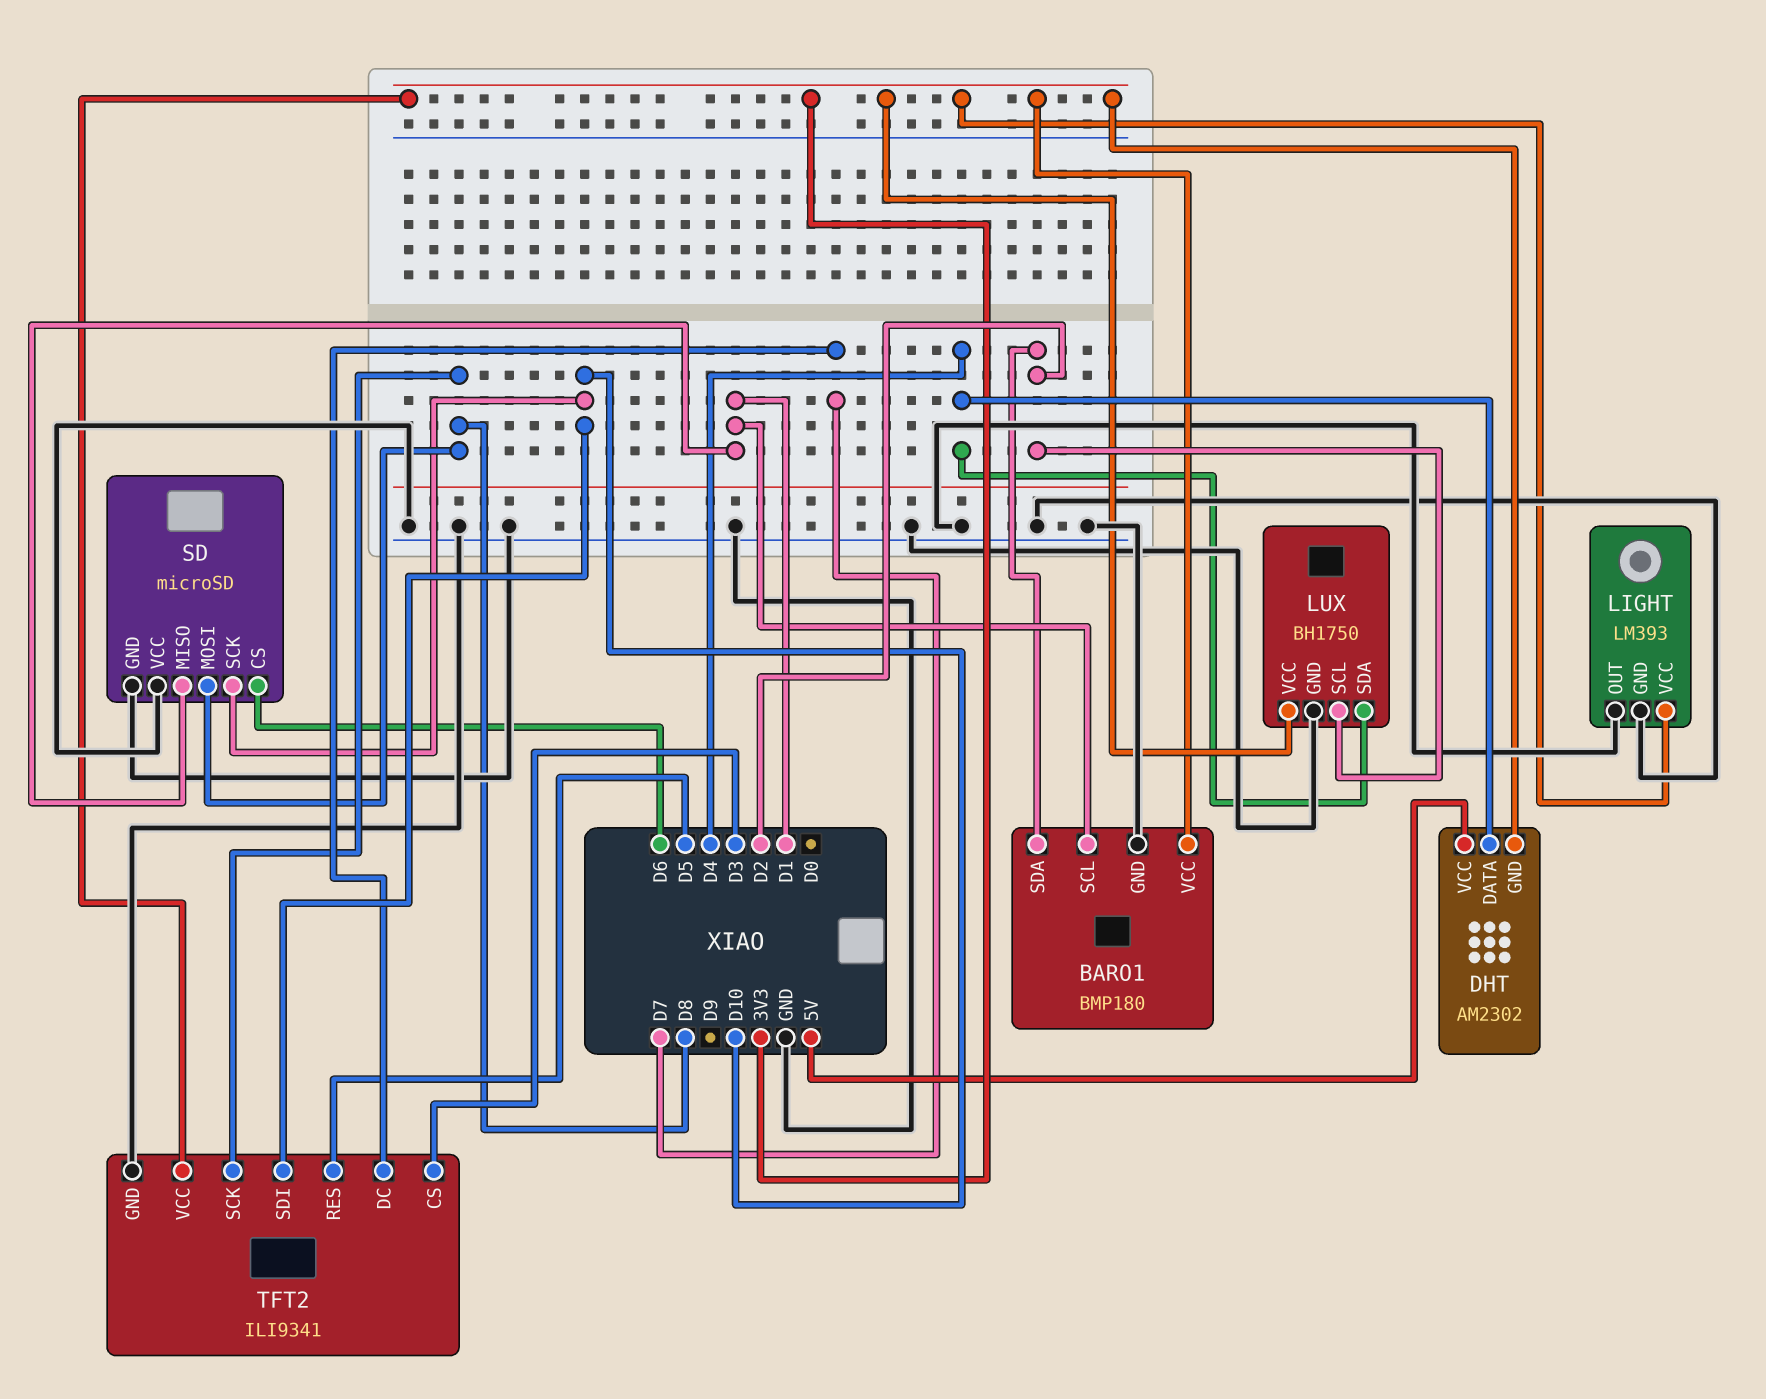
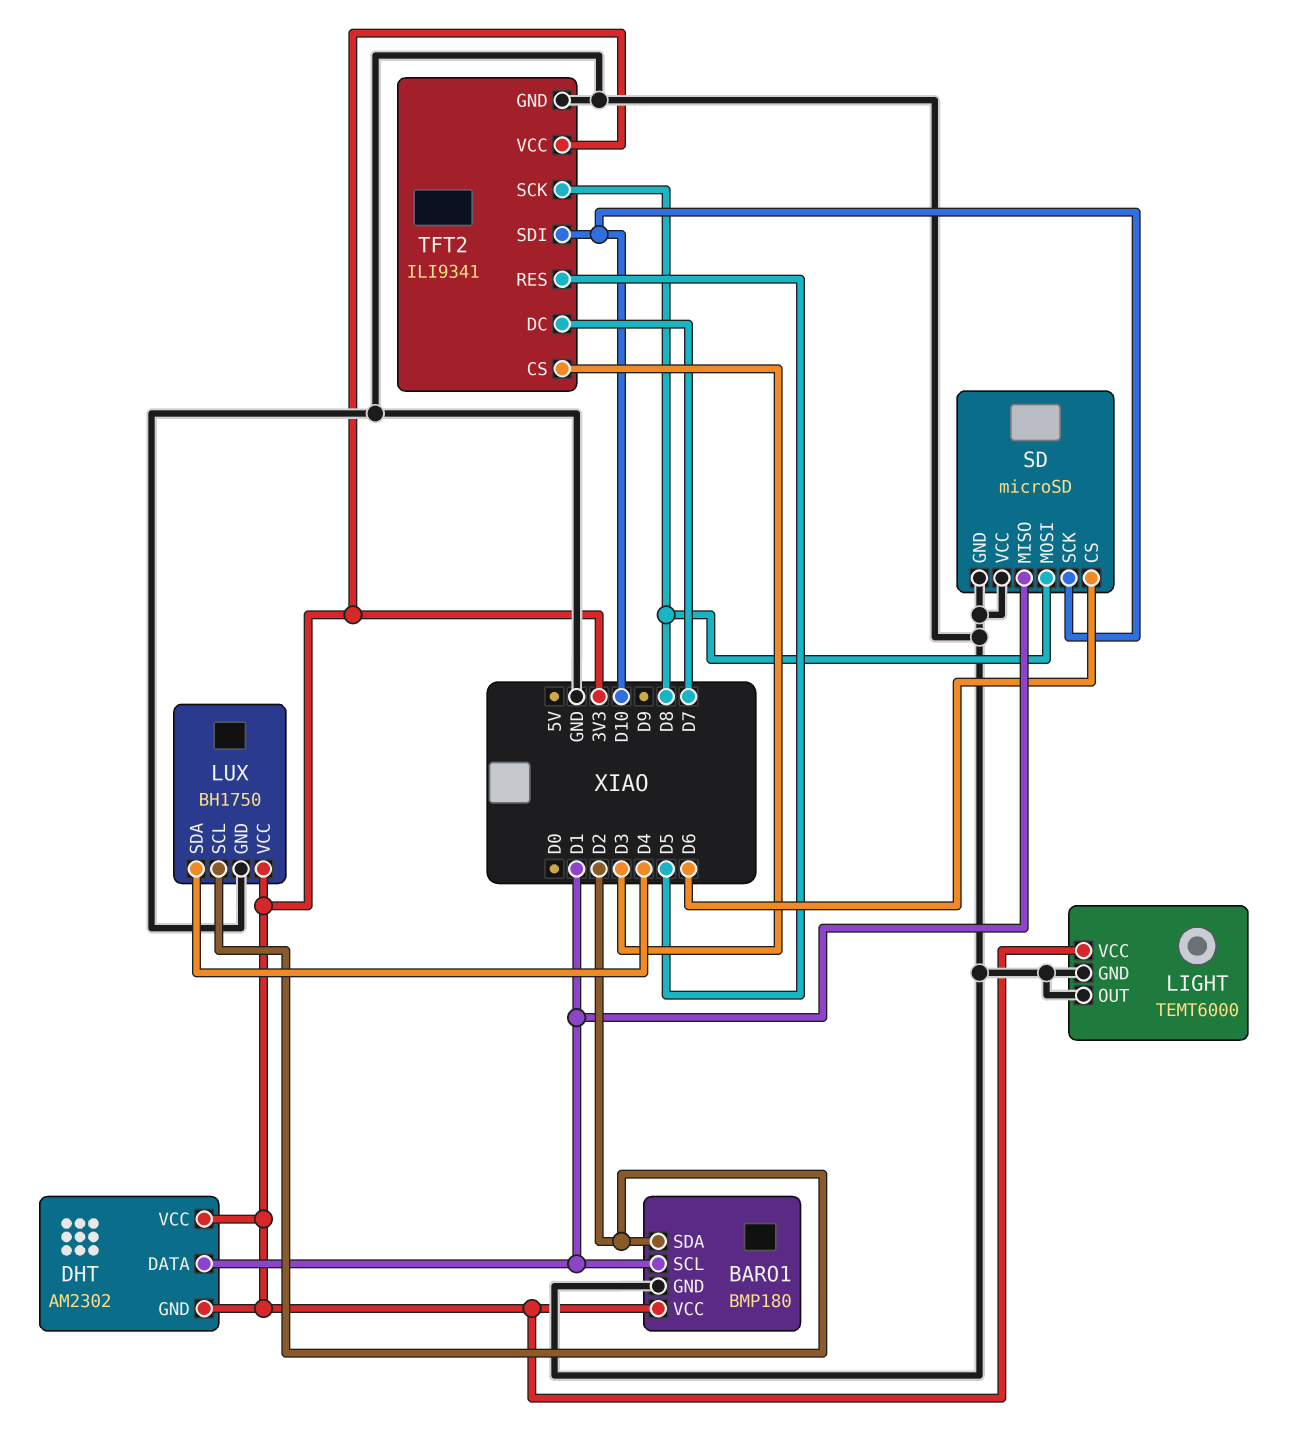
DHT pin DATA: D4 -> D1
DHT pin VCC: 5V -> 3V3
LIGHT: LM393 -> TEMT6000

